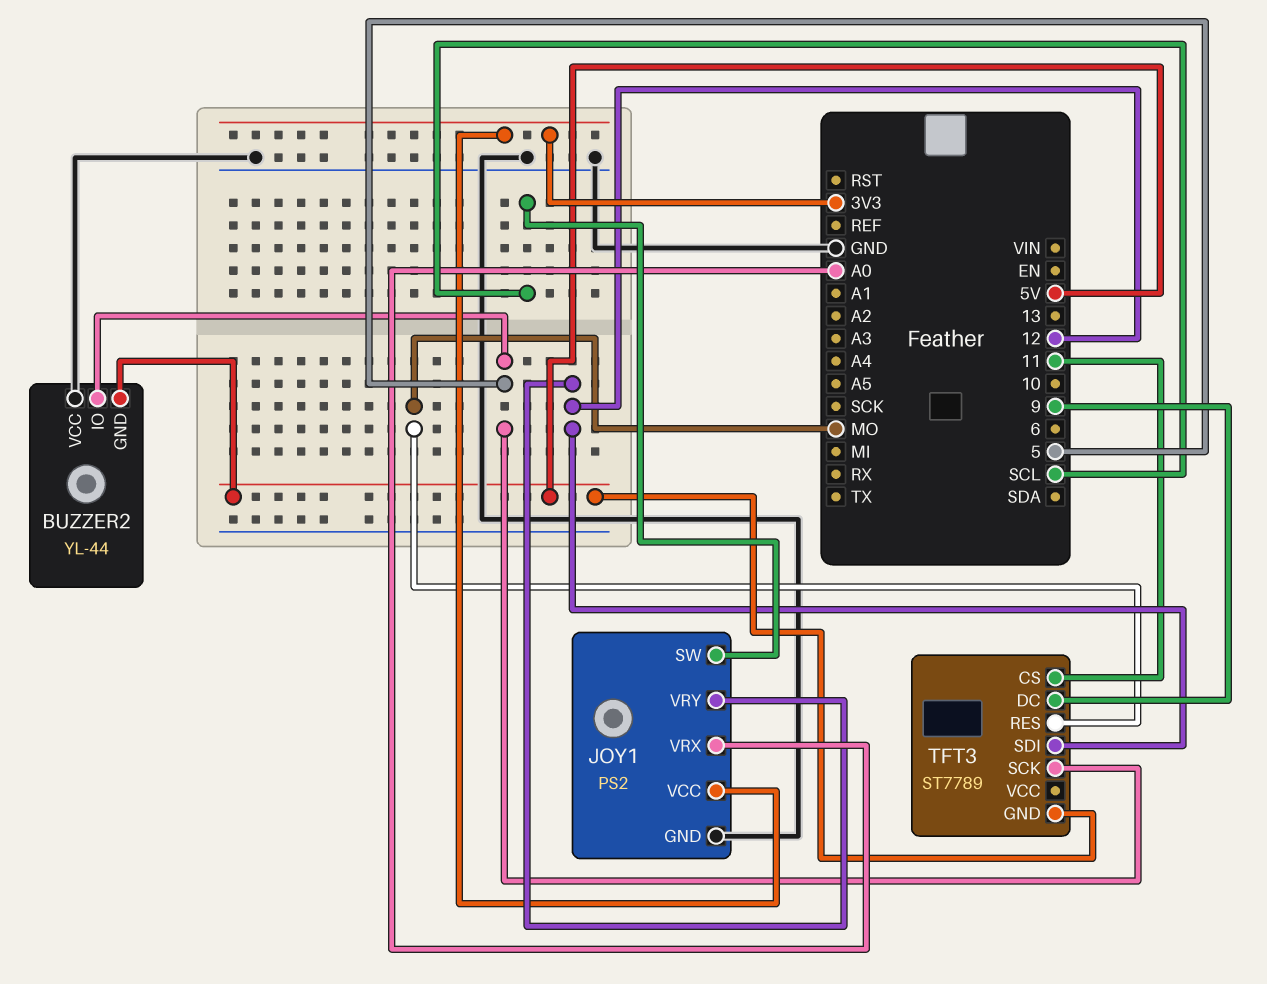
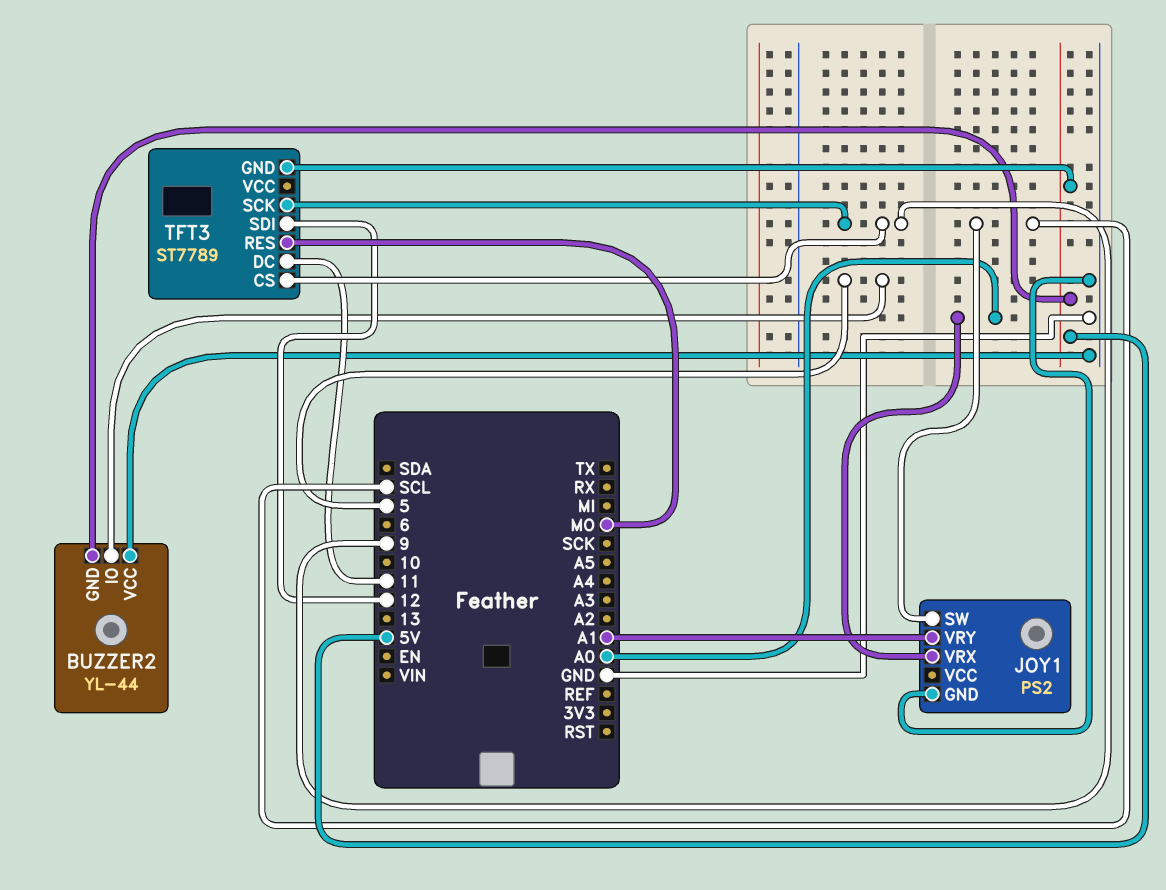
JOY1 pin VCC: 3V3 -> none
JOY1 pin VRY: 12 -> A1
TFT3 pin CS: 11 -> 9
TFT3 pin DC: 9 -> 11
TFT3 pin SCK: 5 -> 9

